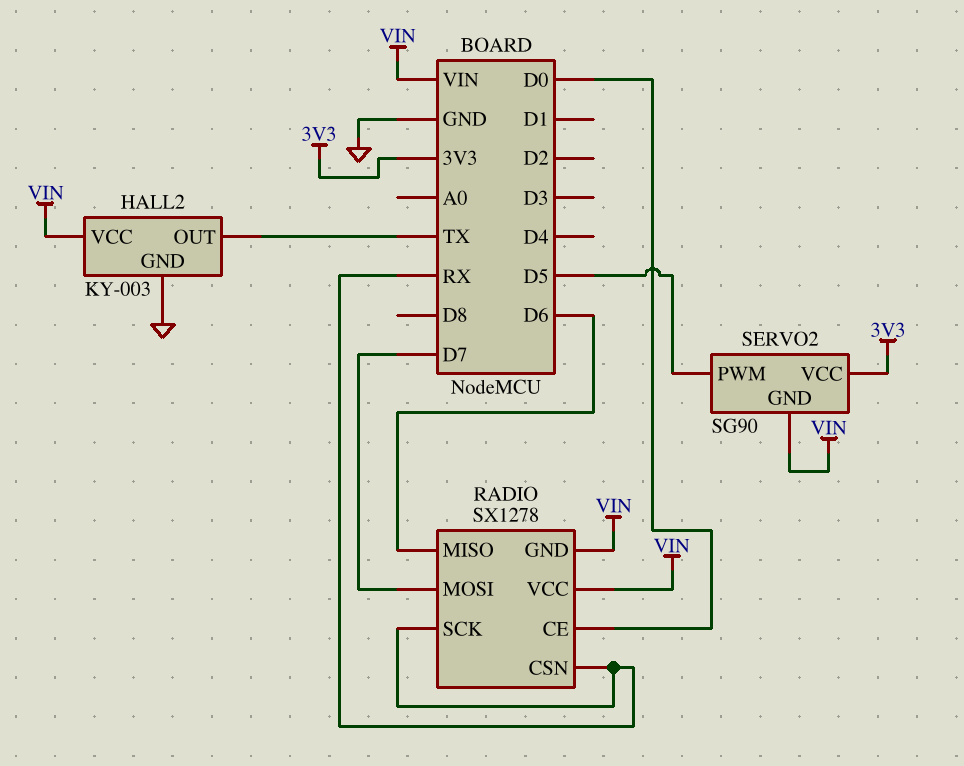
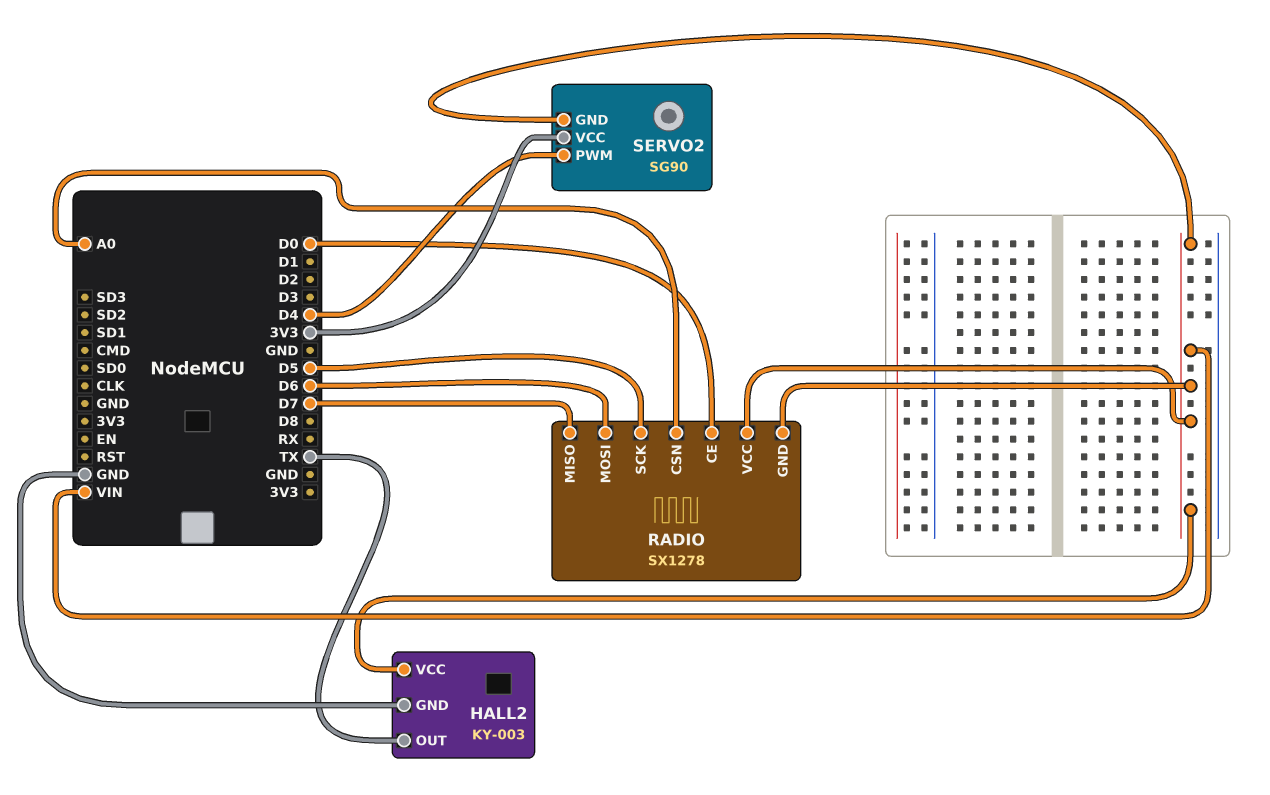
RADIO pin CSN: RX -> A0
RADIO pin MISO: D6 -> D7
RADIO pin MOSI: D7 -> D6
RADIO pin SCK: RX -> D5
SERVO2 pin PWM: D5 -> D4

